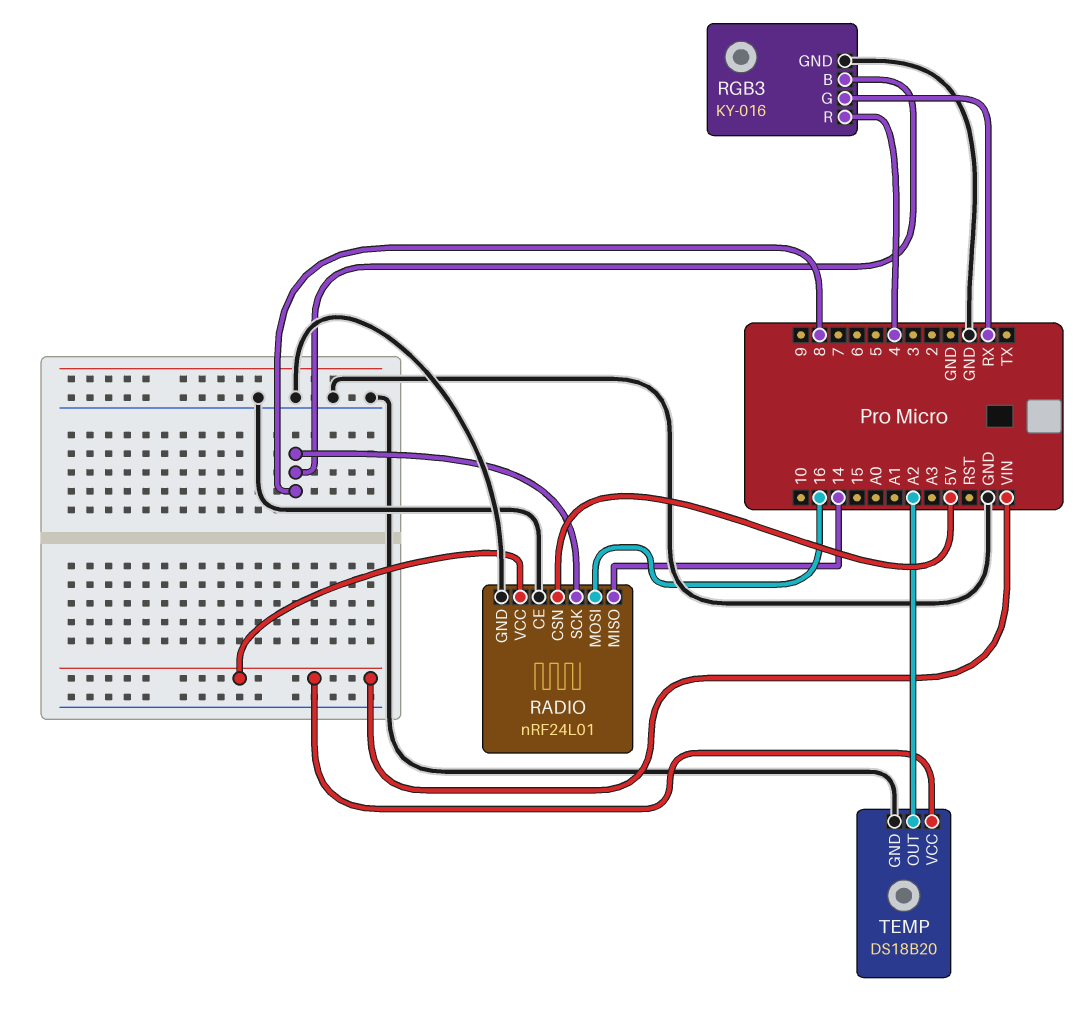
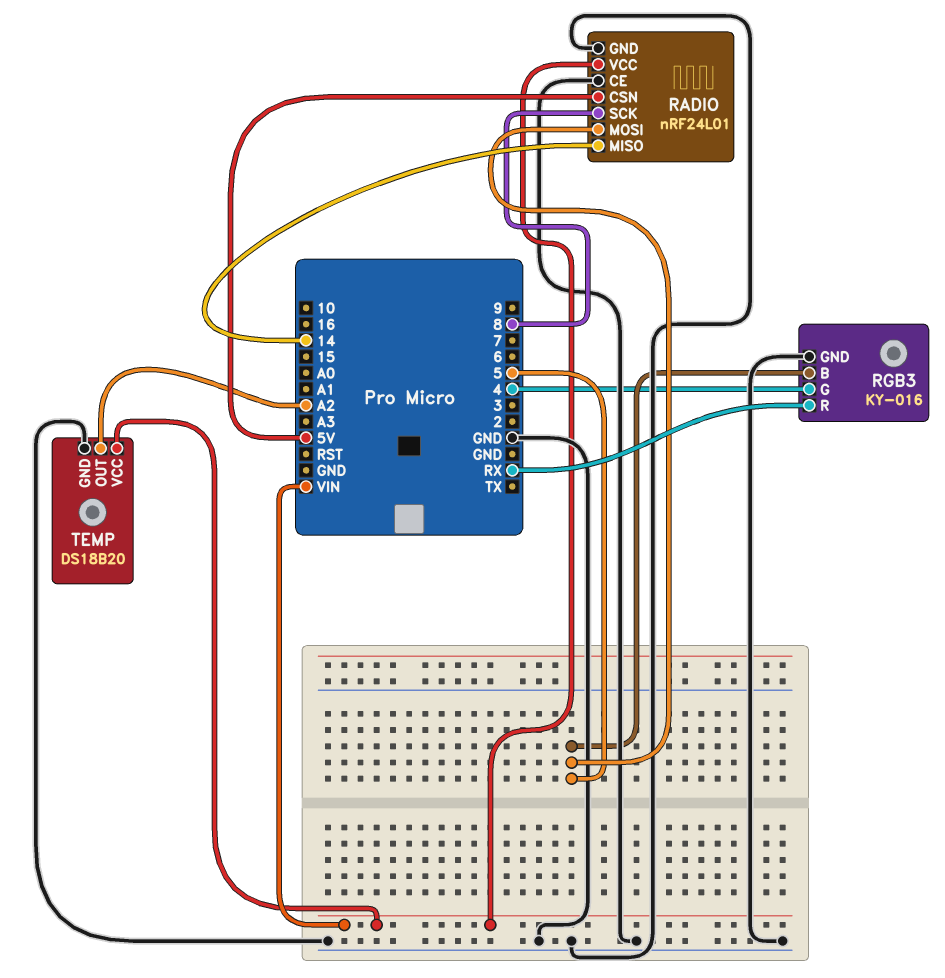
RADIO pin MOSI: 16 -> 5
RGB3 pin B: 8 -> 5
RGB3 pin G: RX -> 4
RGB3 pin R: 4 -> RX

